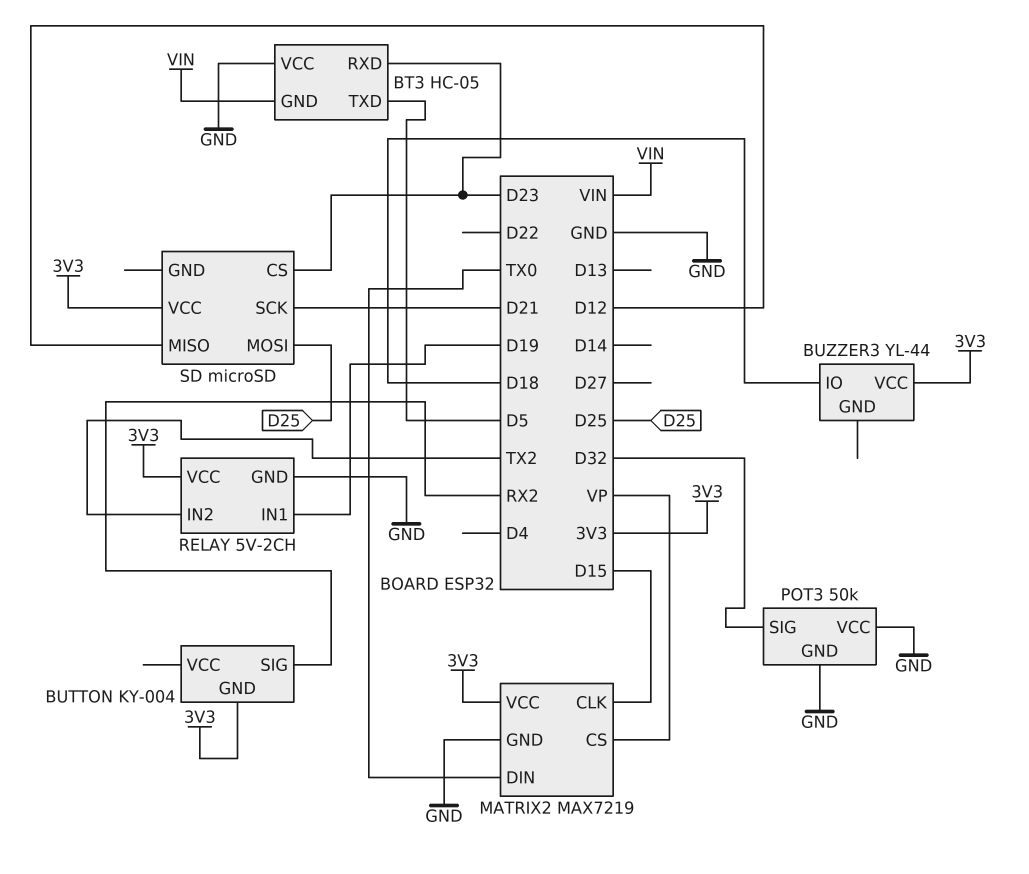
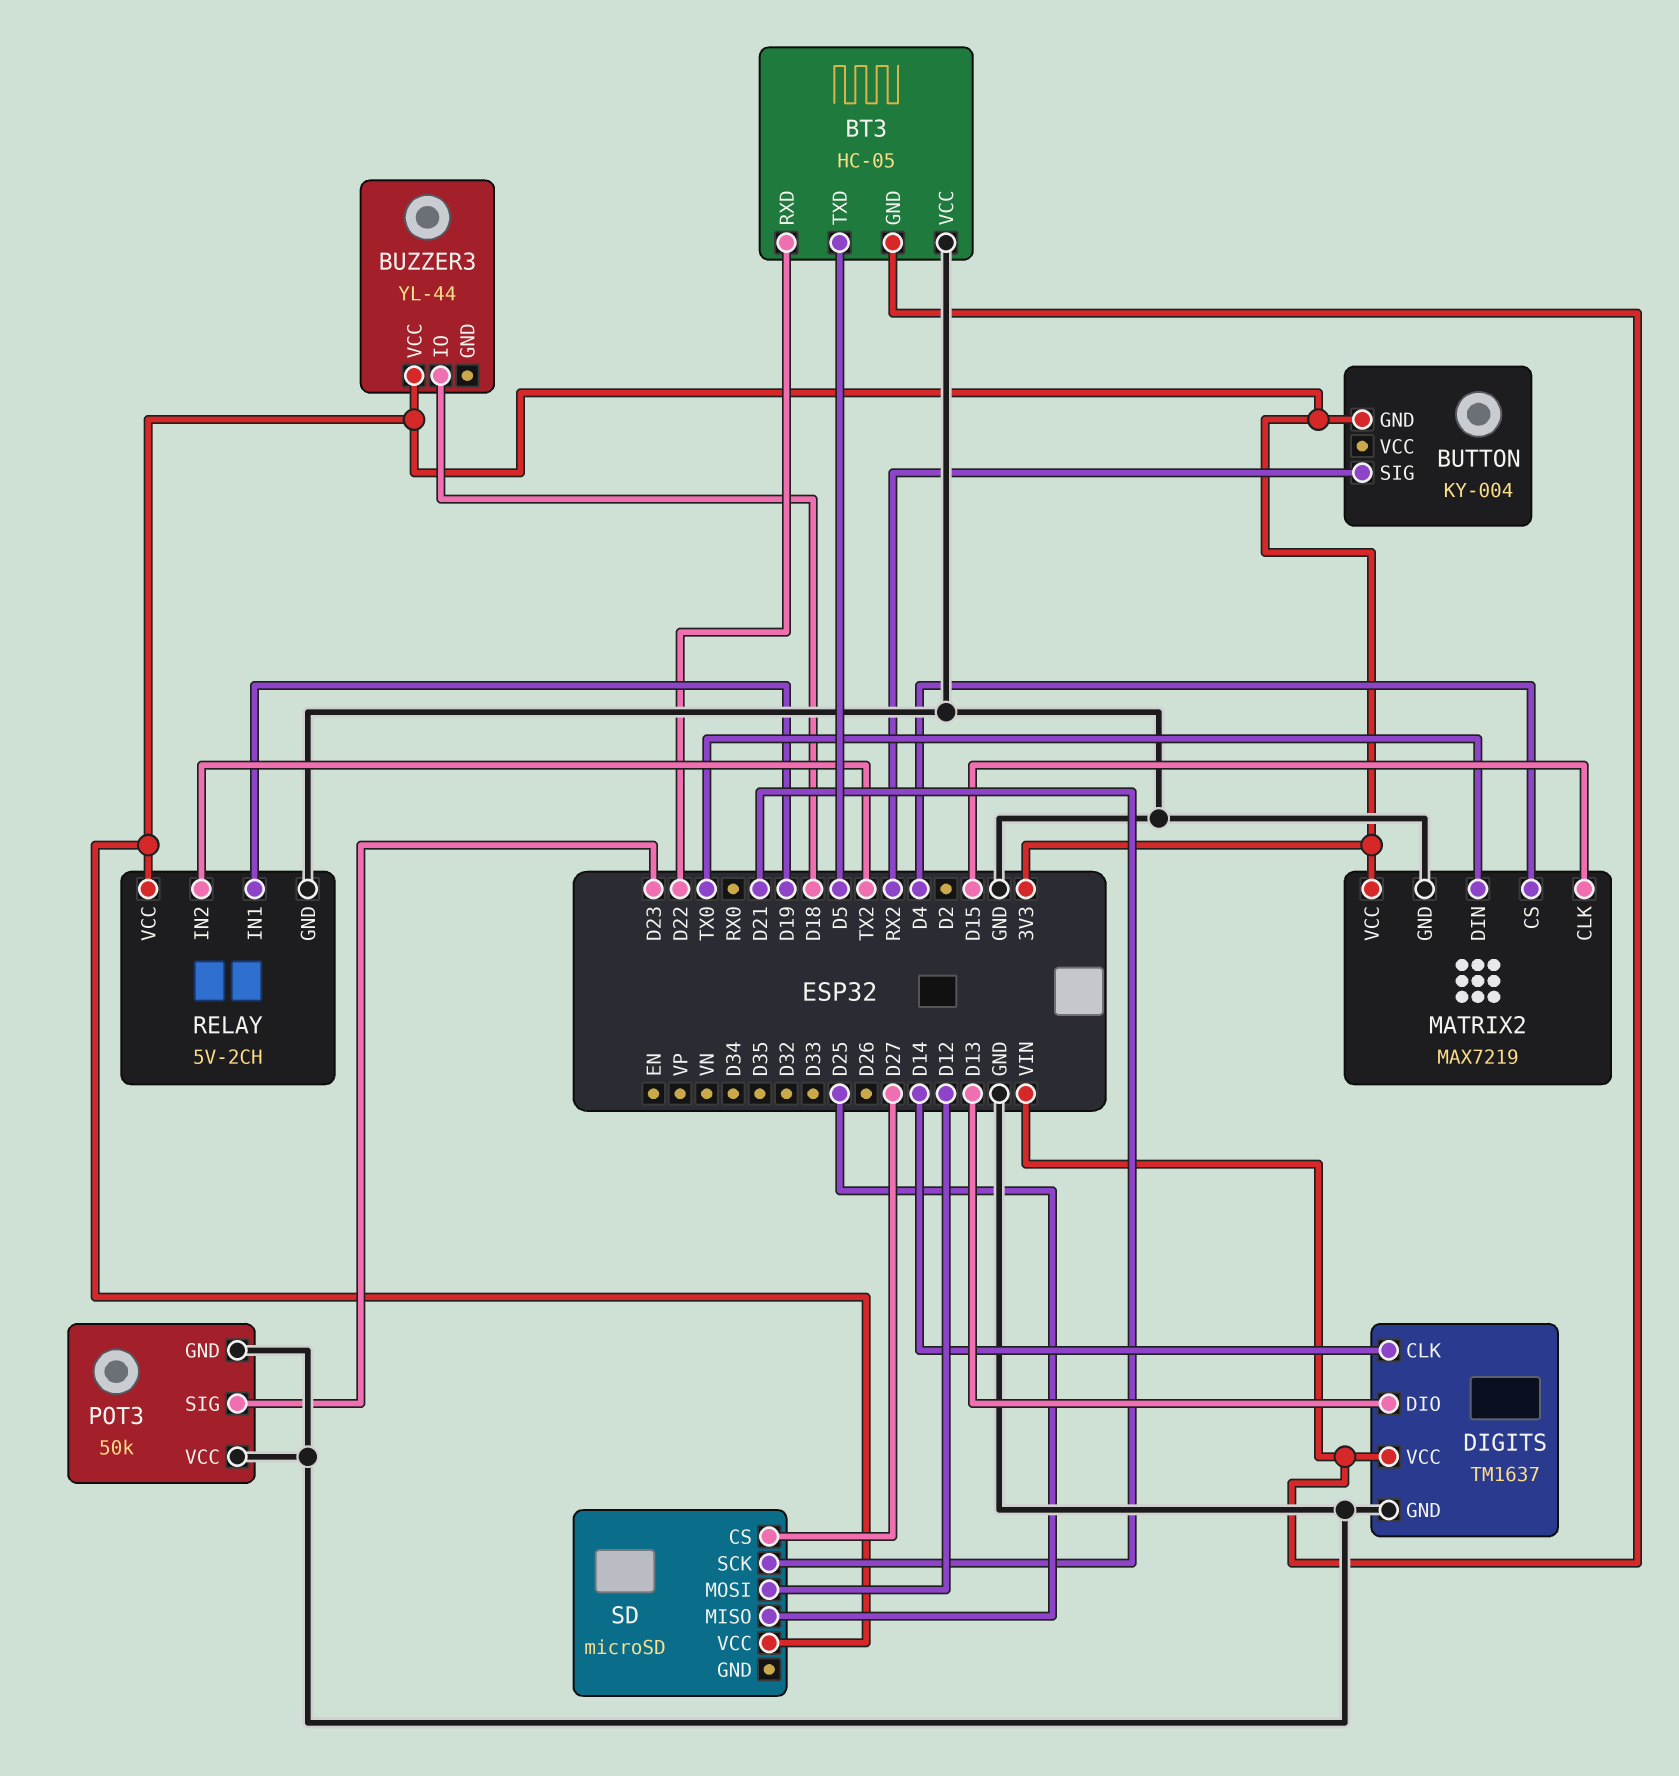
BT3 pin RXD: D23 -> D22
DIGITS: none -> TM1637
DIGITS pin CLK: none -> D14
DIGITS pin DIO: none -> D13
DIGITS pin GND: none -> GND
DIGITS pin VCC: none -> VIN
MATRIX2 pin CS: VP -> D4
POT3 pin SIG: D32 -> D23
SD pin CS: D23 -> D27
SD pin MISO: D12 -> D25
SD pin MOSI: D25 -> D12

